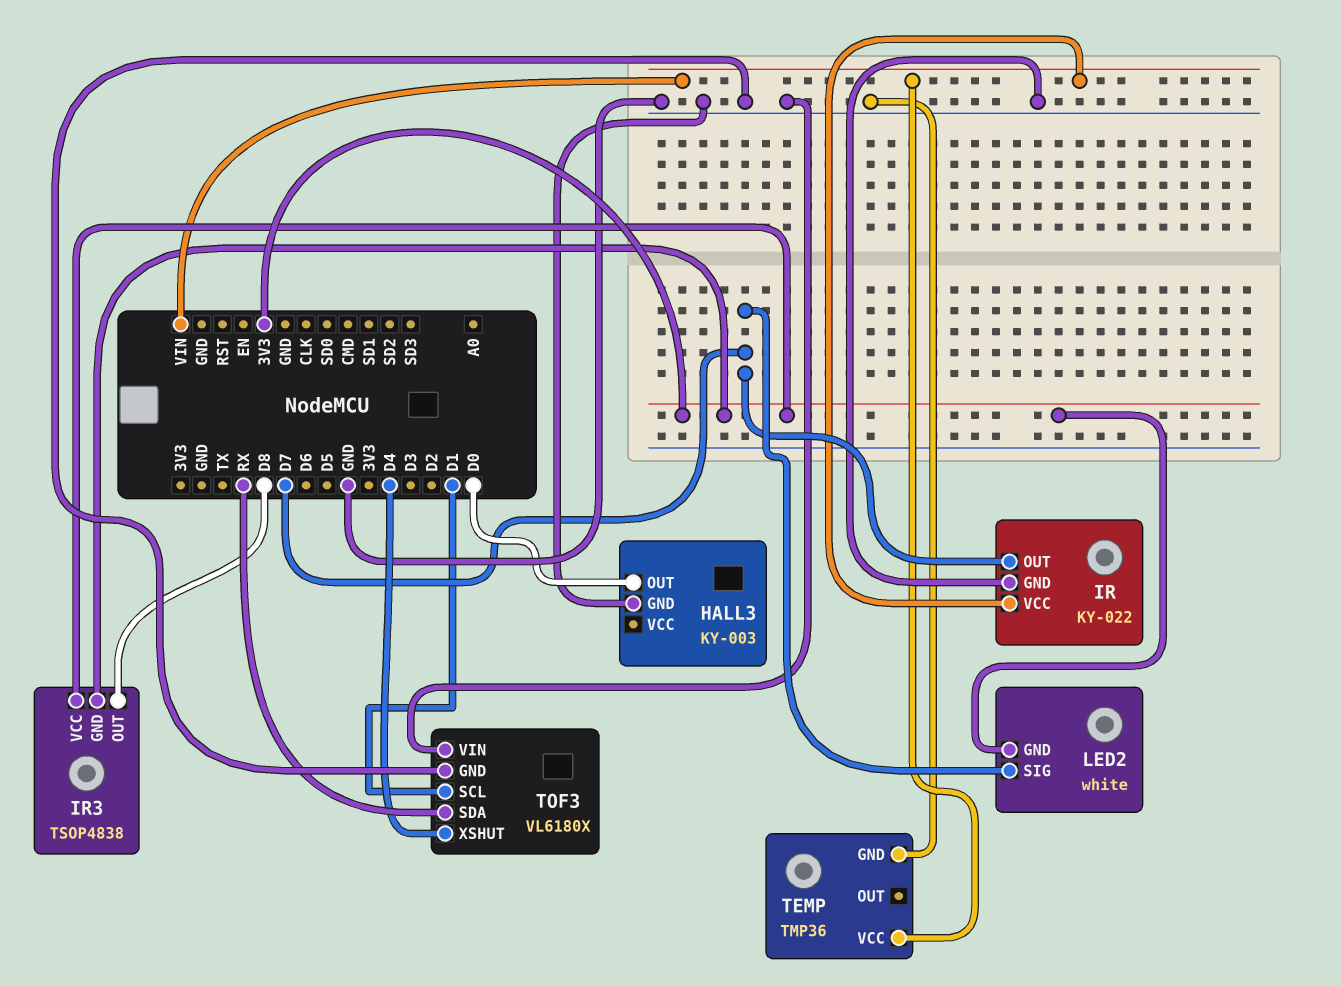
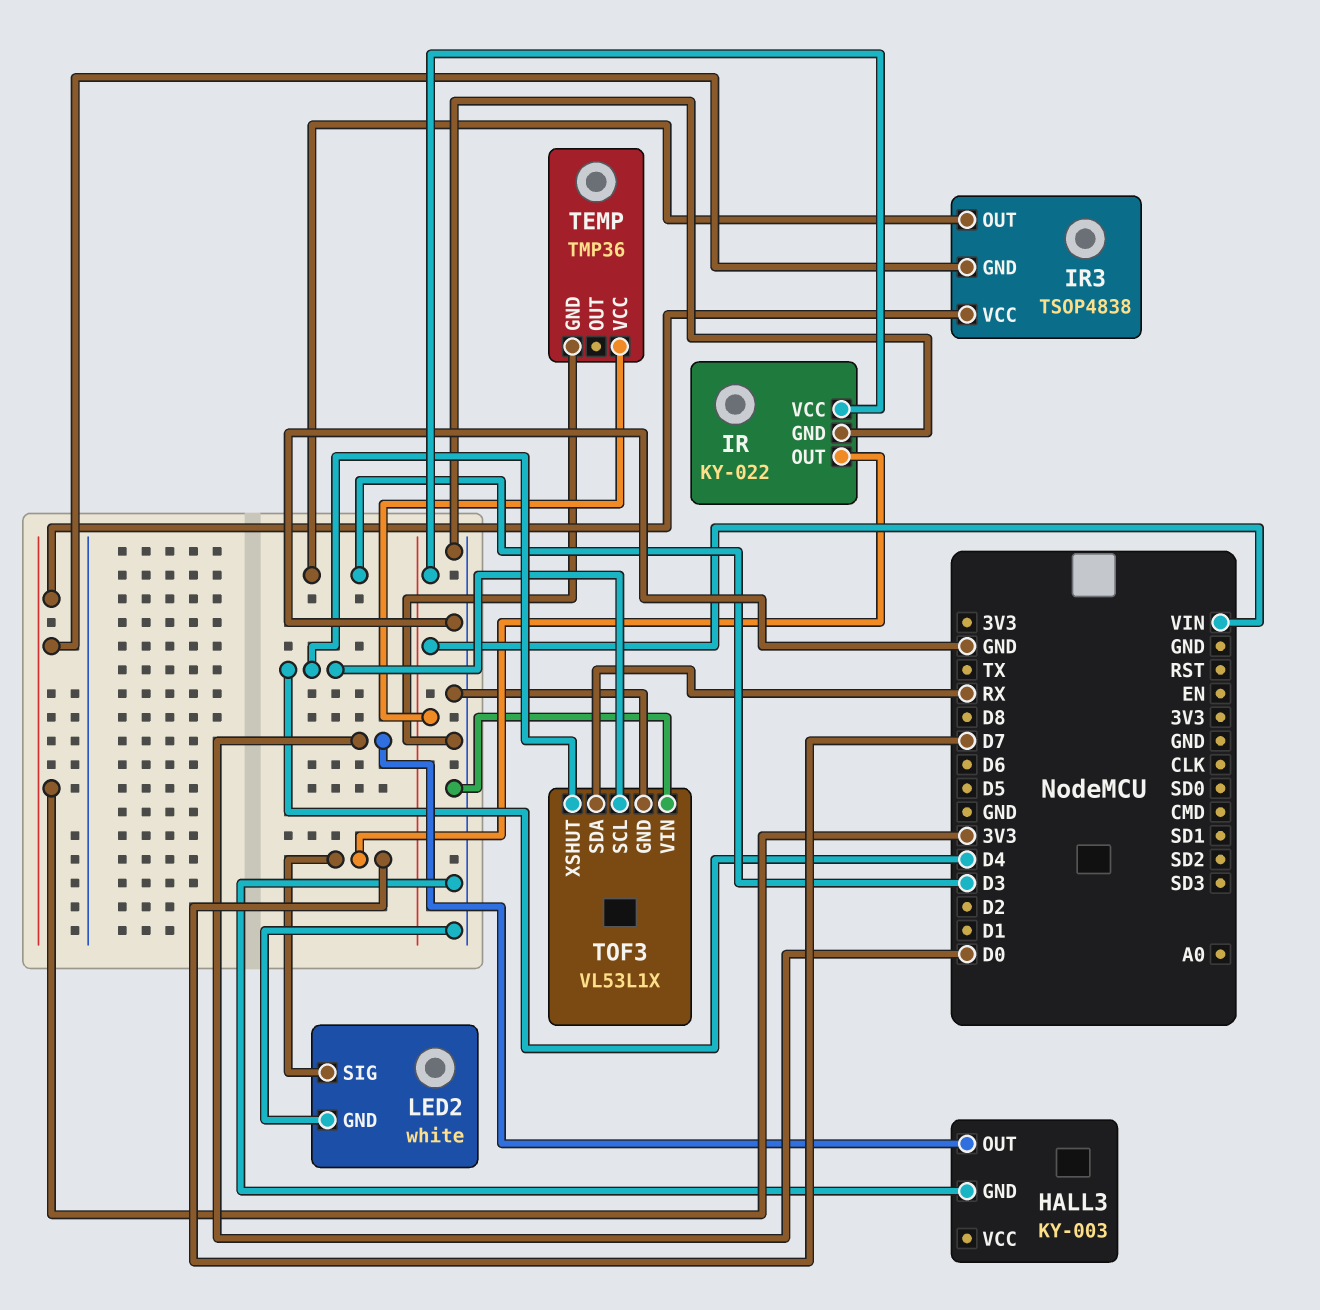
IR3 pin OUT: D8 -> D3
LED2 pin GND: 3V3 -> GND
TOF3: VL6180X -> VL53L1X
TOF3 pin SCL: D1 -> D4

